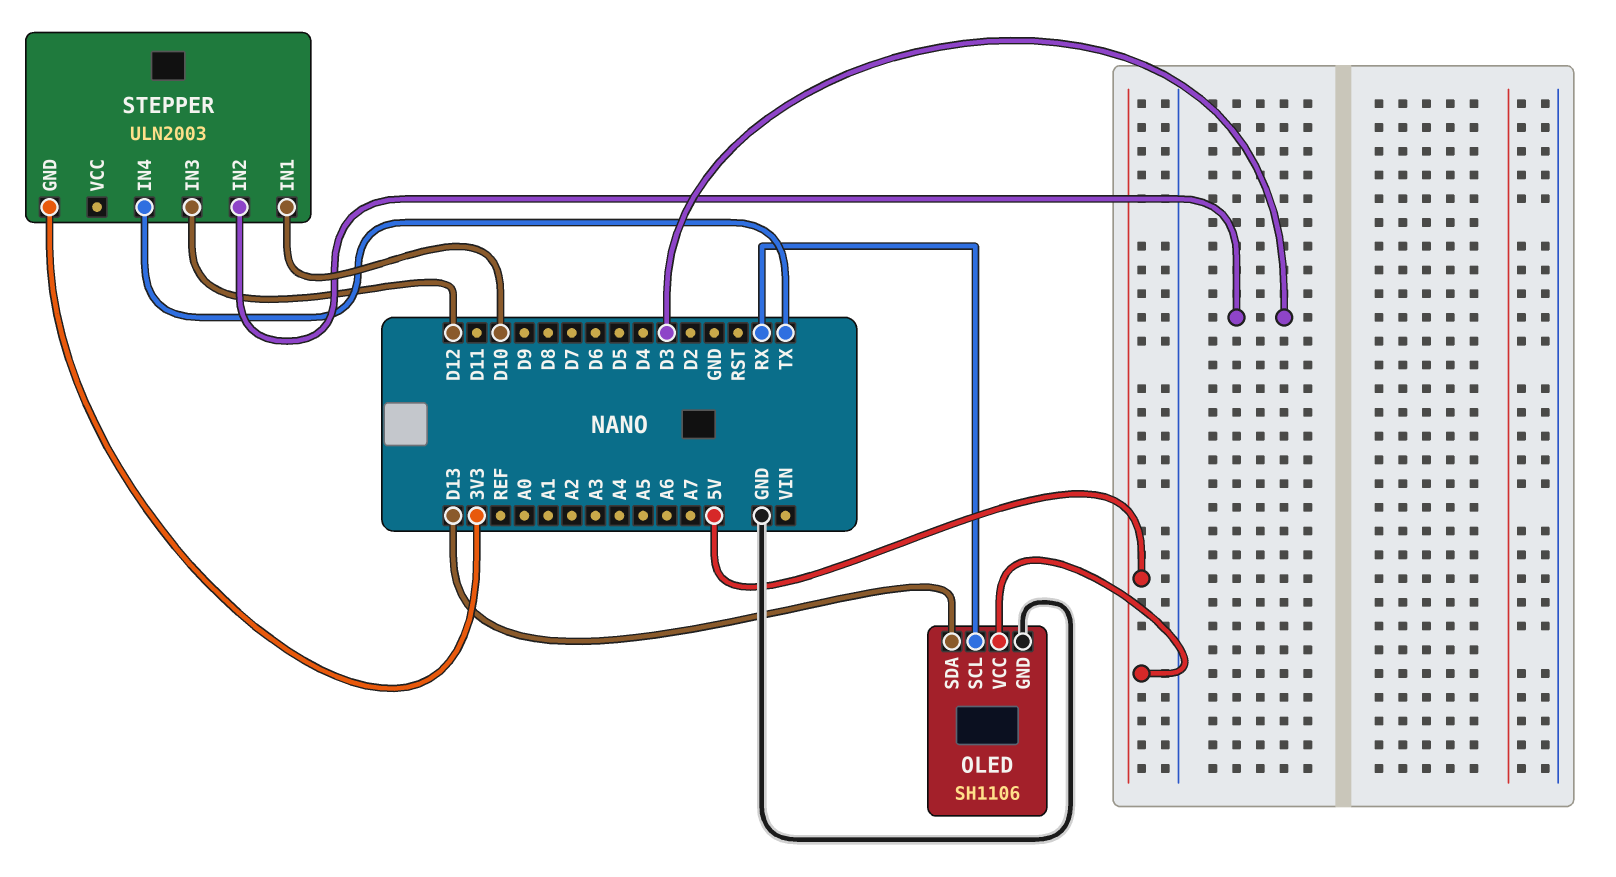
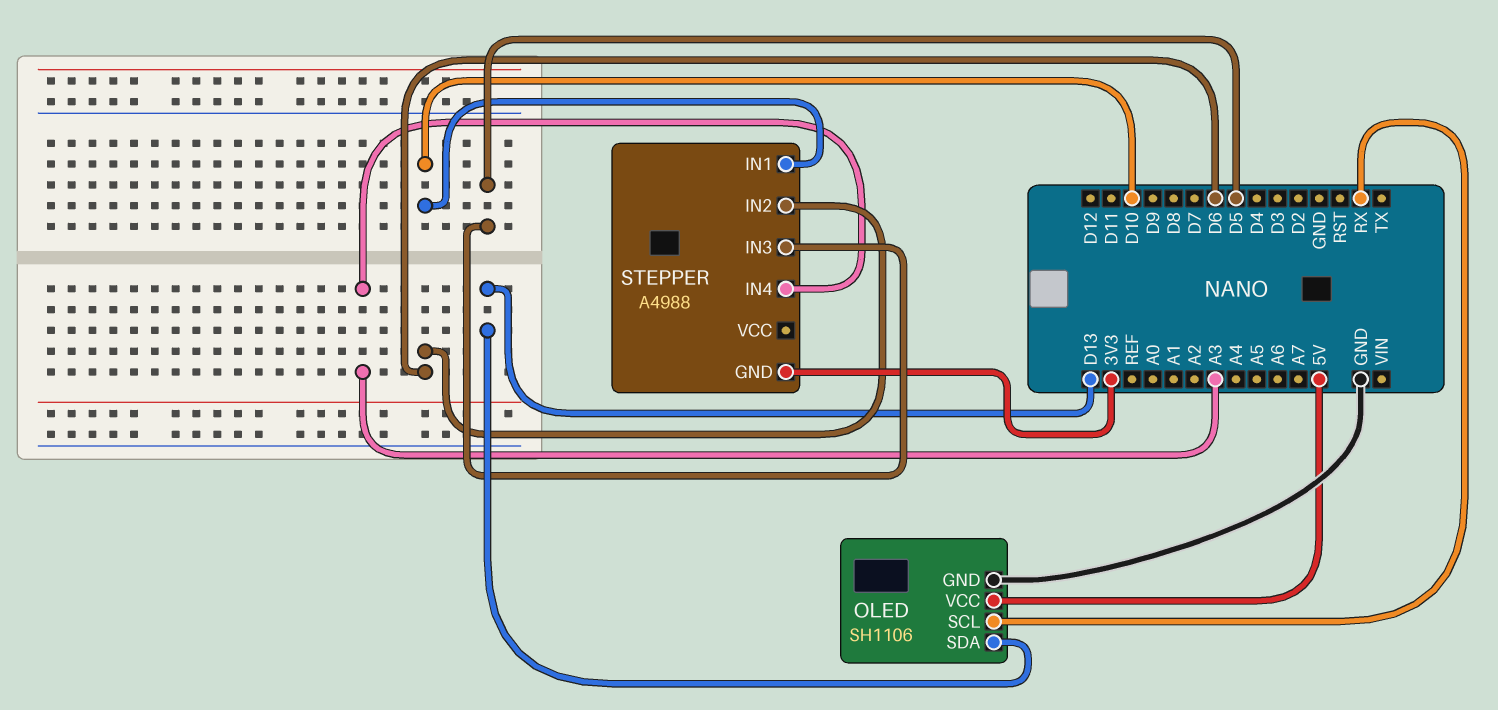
STEPPER: ULN2003 -> A4988
STEPPER pin IN2: D3 -> D6
STEPPER pin IN3: D12 -> D5
STEPPER pin IN4: TX -> A3

